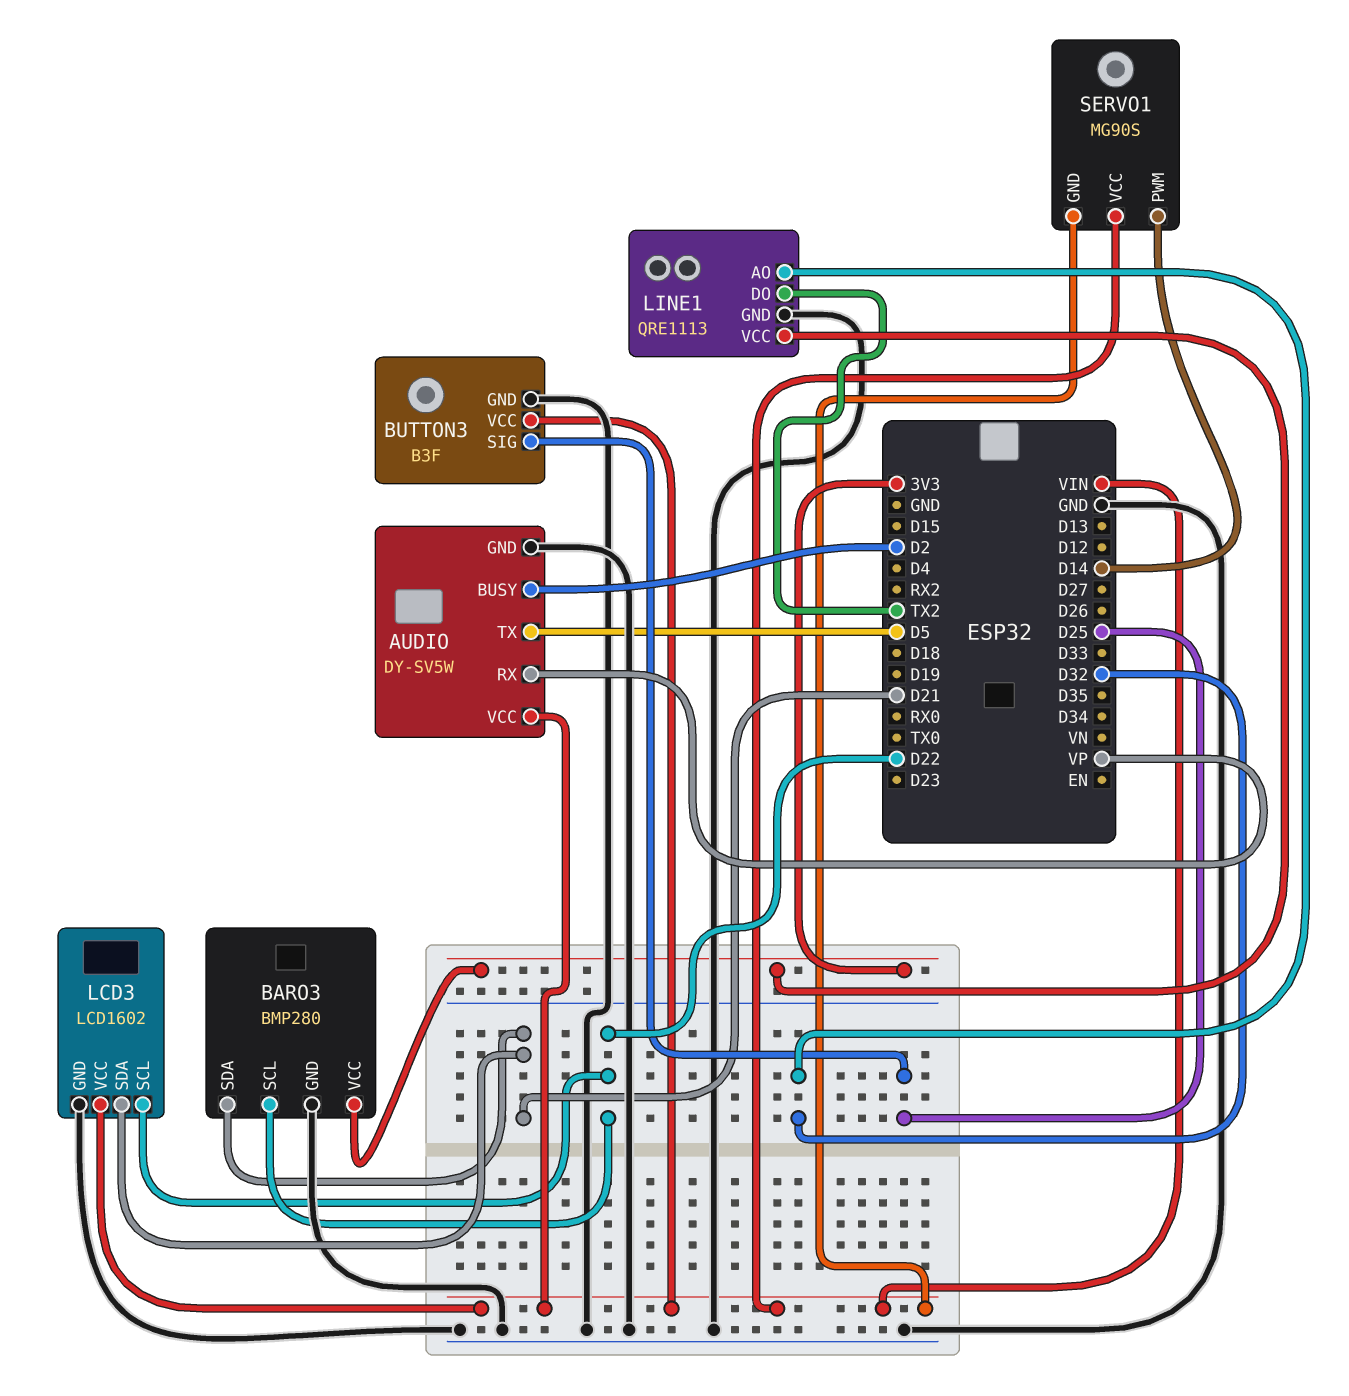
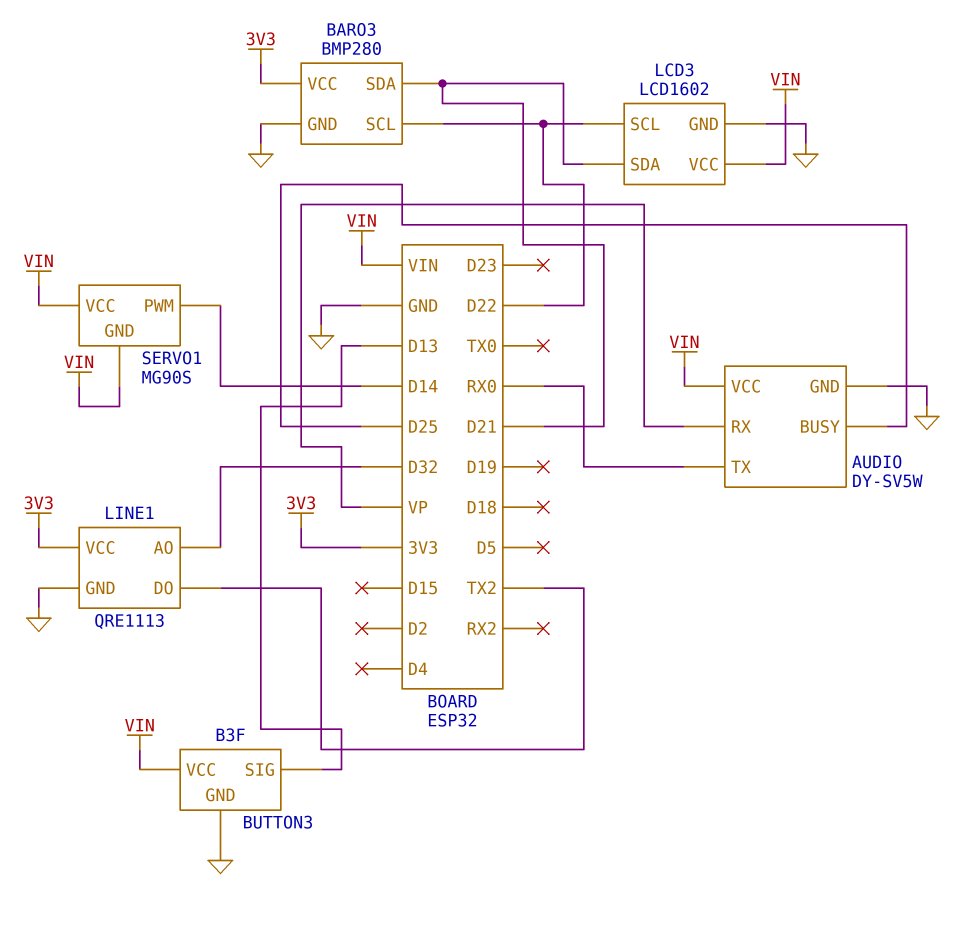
AUDIO pin BUSY: D2 -> D25
AUDIO pin TX: D5 -> RX0
BUTTON3 pin SIG: D25 -> D13

